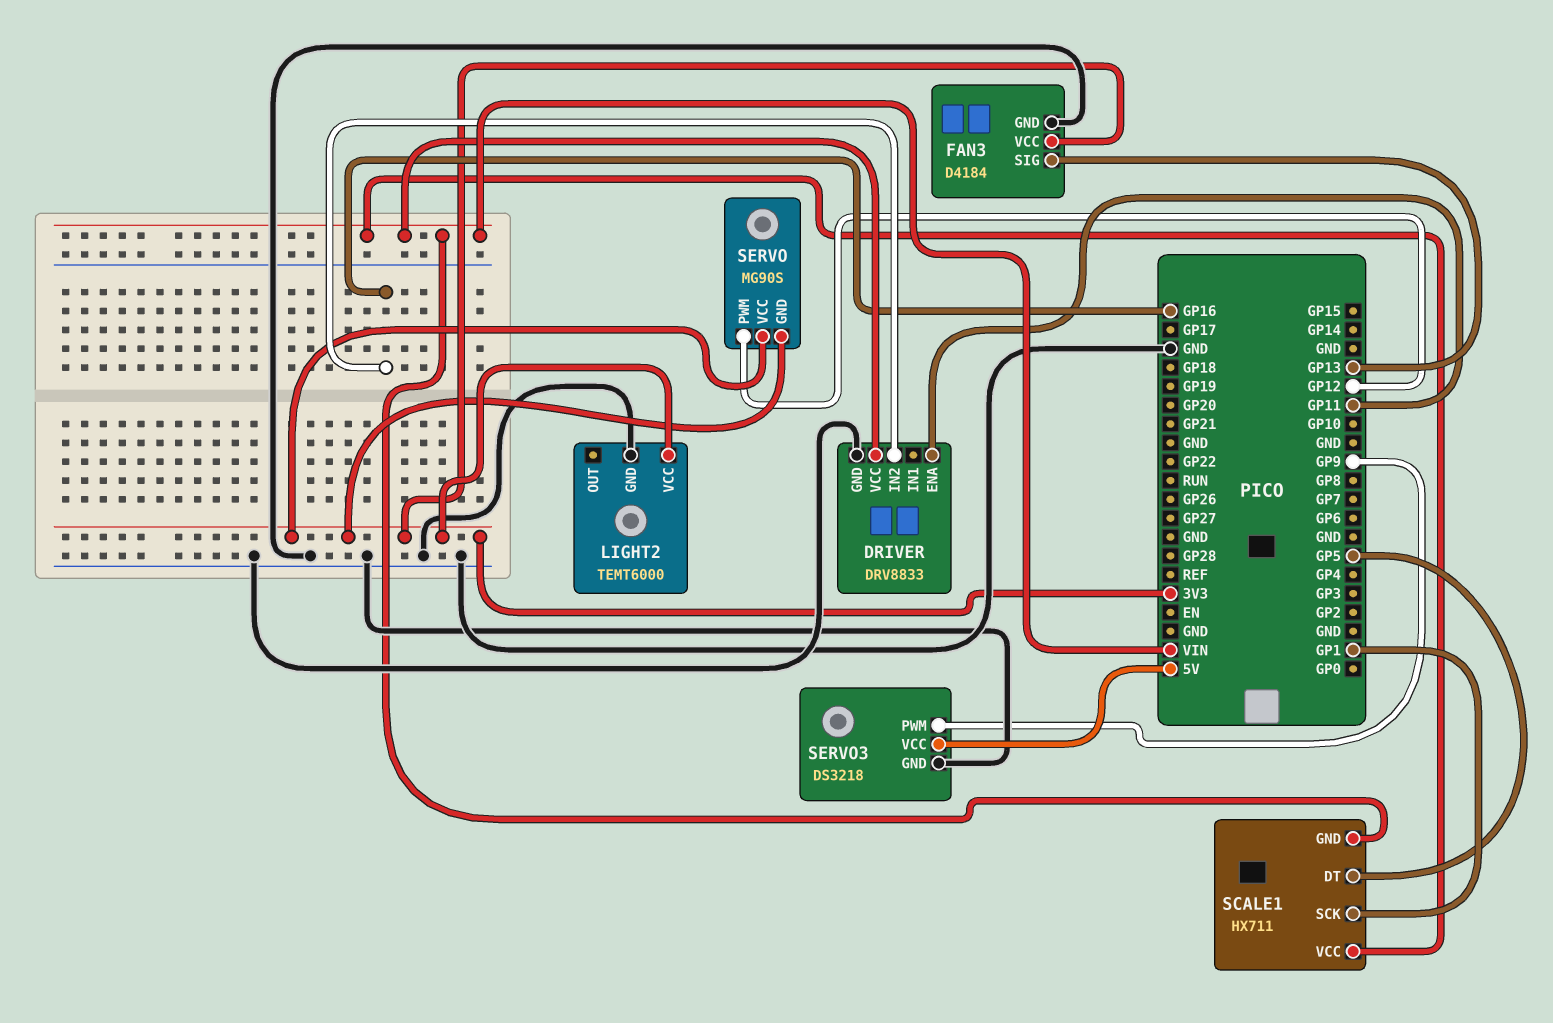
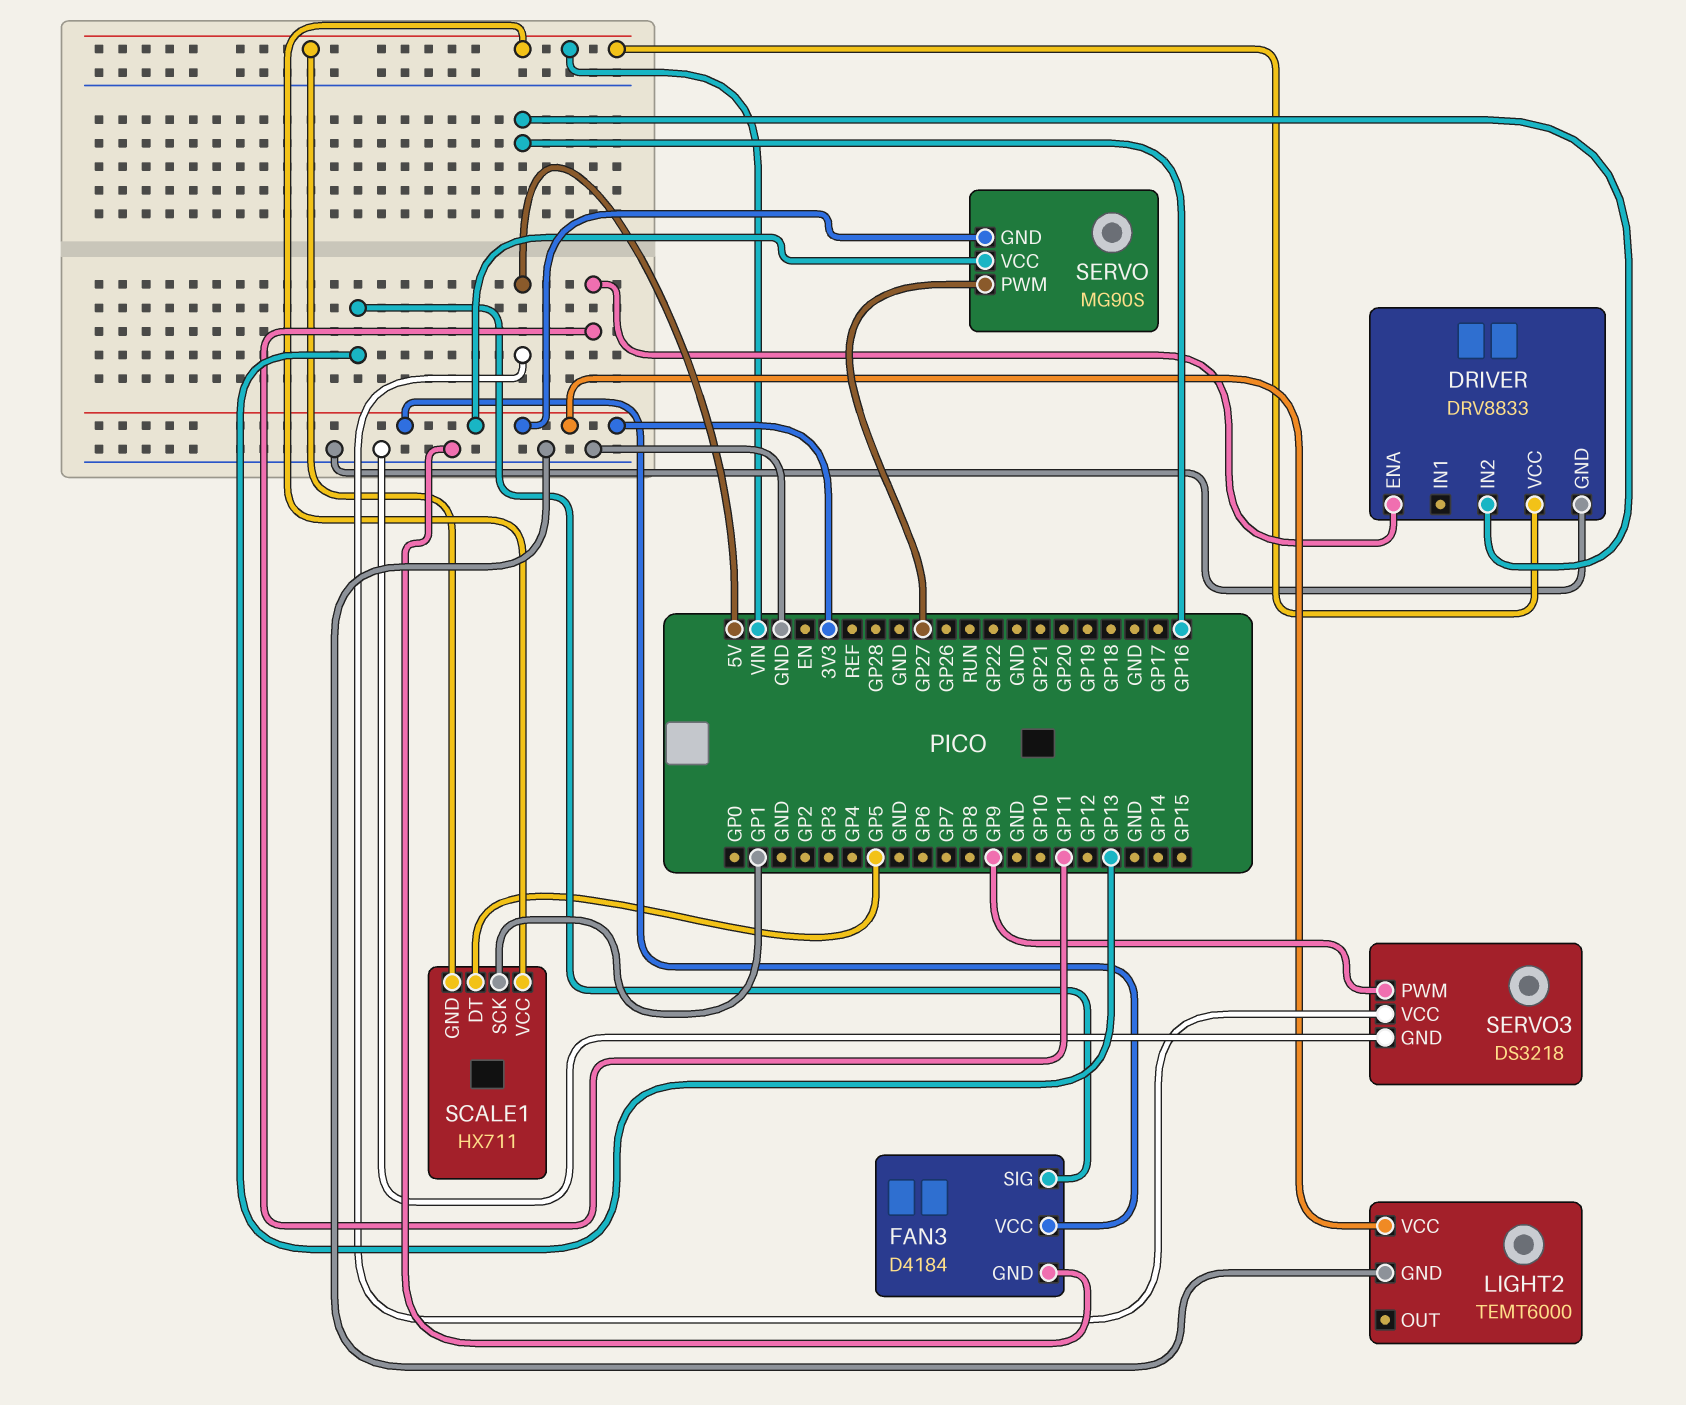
SERVO pin PWM: GP12 -> GP27

